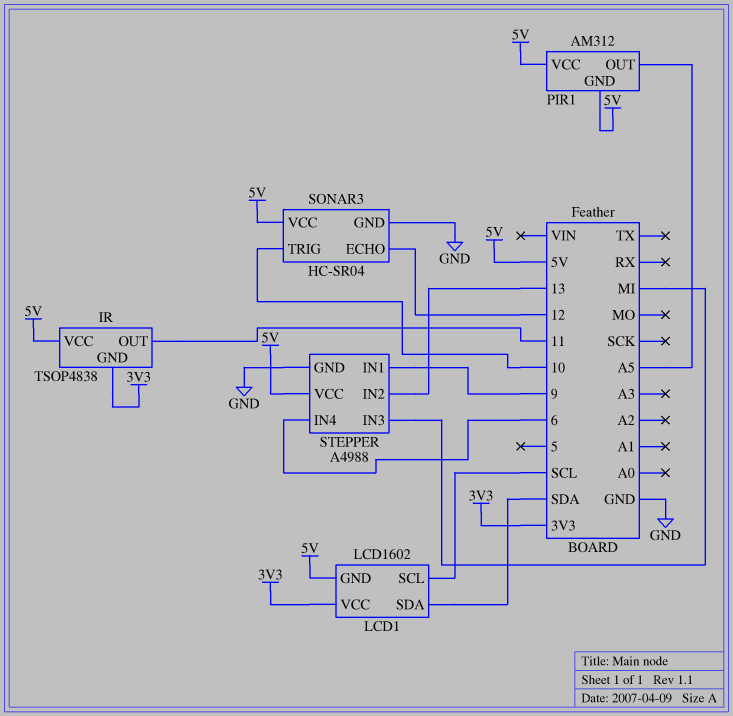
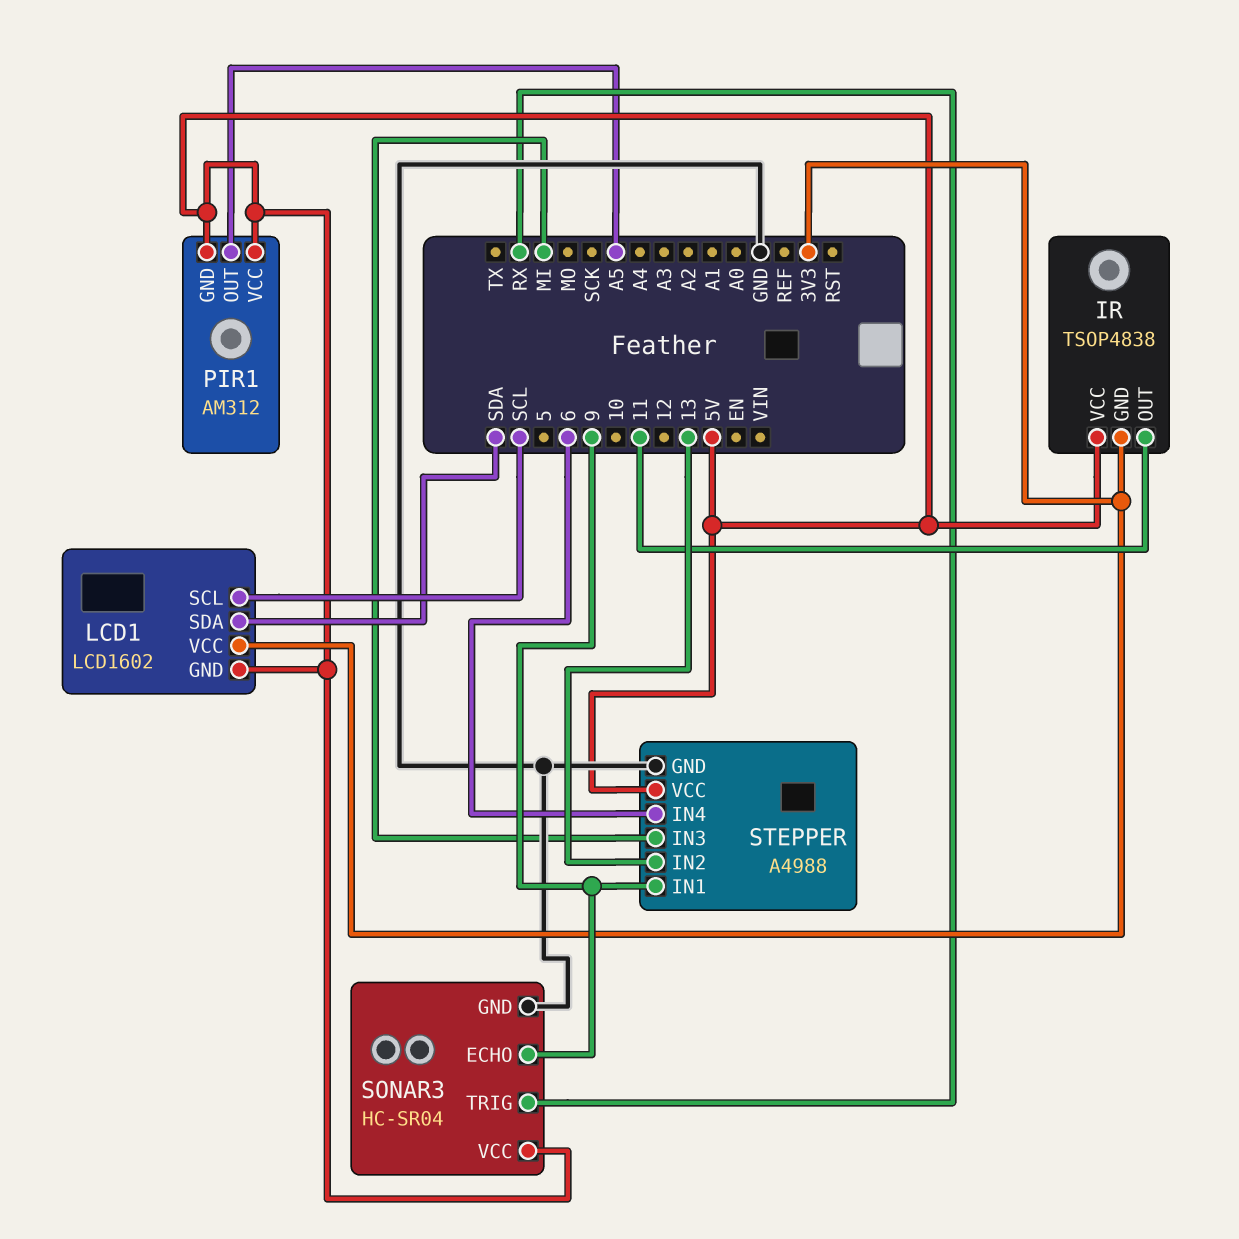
SONAR3 pin ECHO: 12 -> 9
SONAR3 pin TRIG: 10 -> RX

